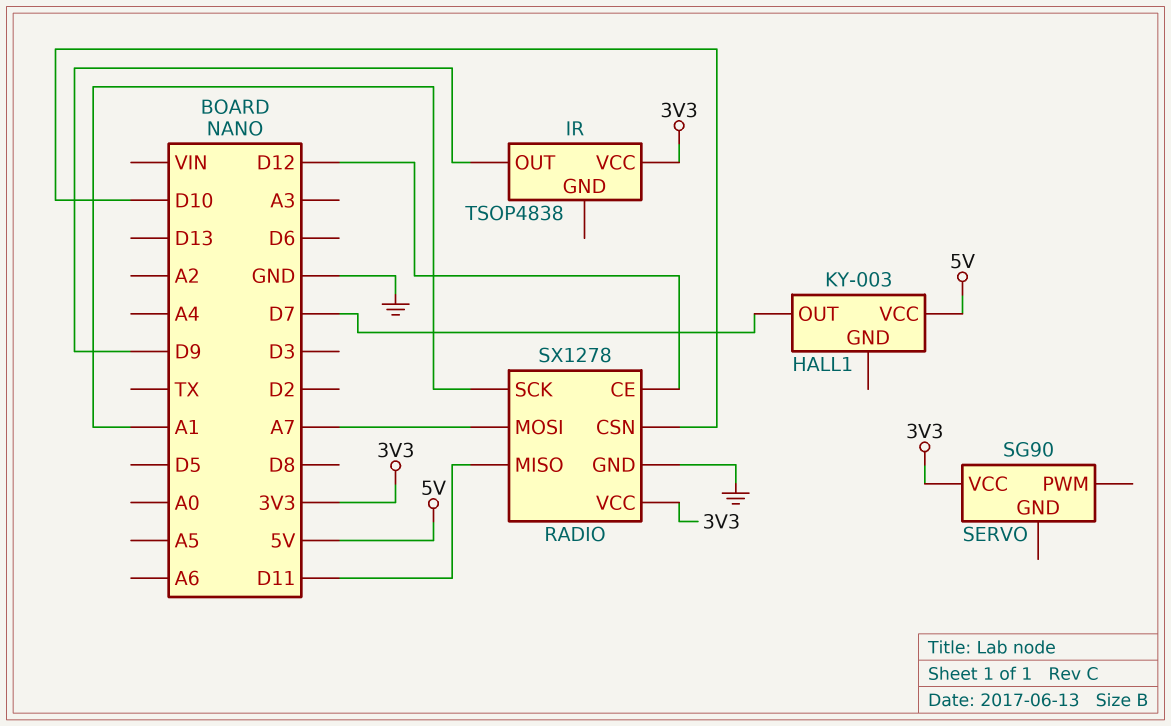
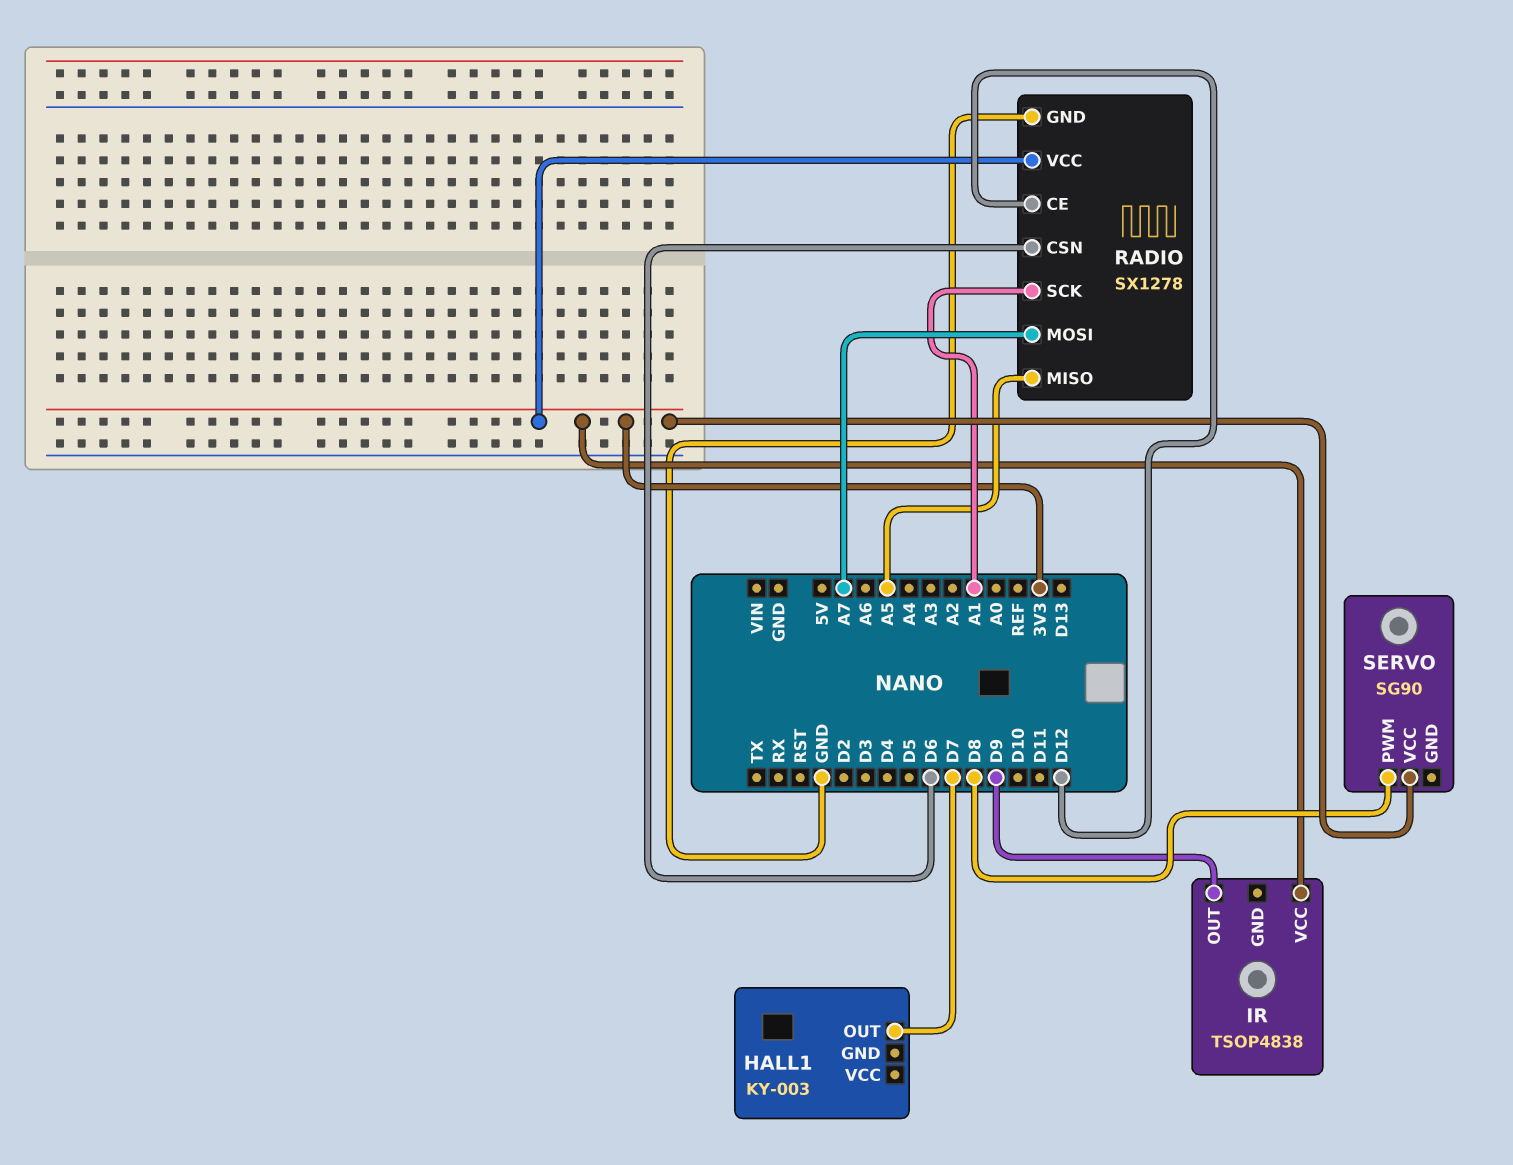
HALL1 pin VCC: 5V -> none
RADIO pin CSN: D10 -> D6
RADIO pin MISO: D11 -> A5
SERVO pin PWM: none -> D8

